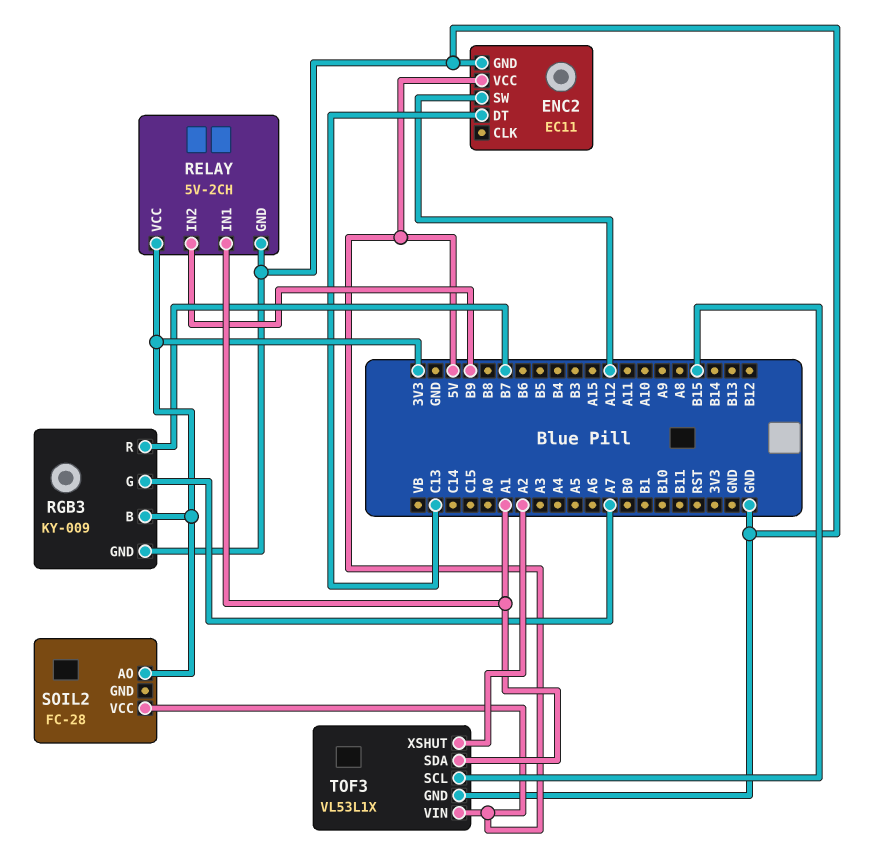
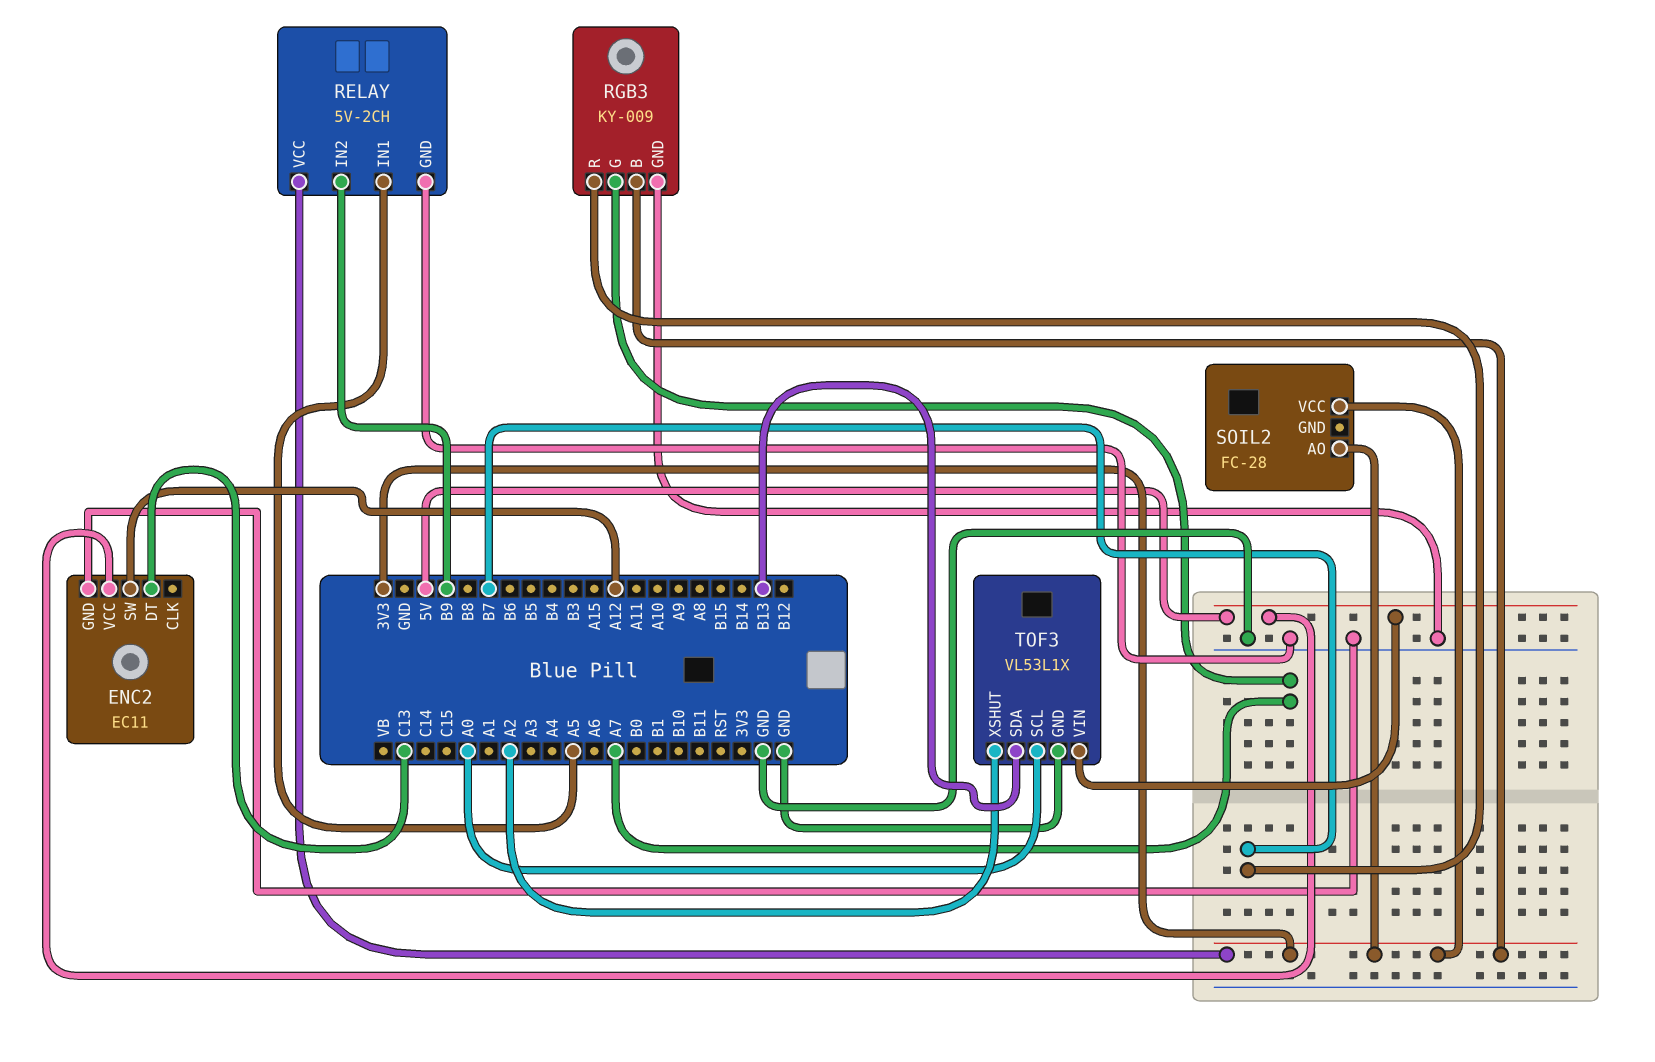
RELAY pin IN1: A1 -> A5
SOIL2 pin VCC: 5V -> 3V3
TOF3 pin SCL: B15 -> A0
TOF3 pin SDA: A1 -> B13

